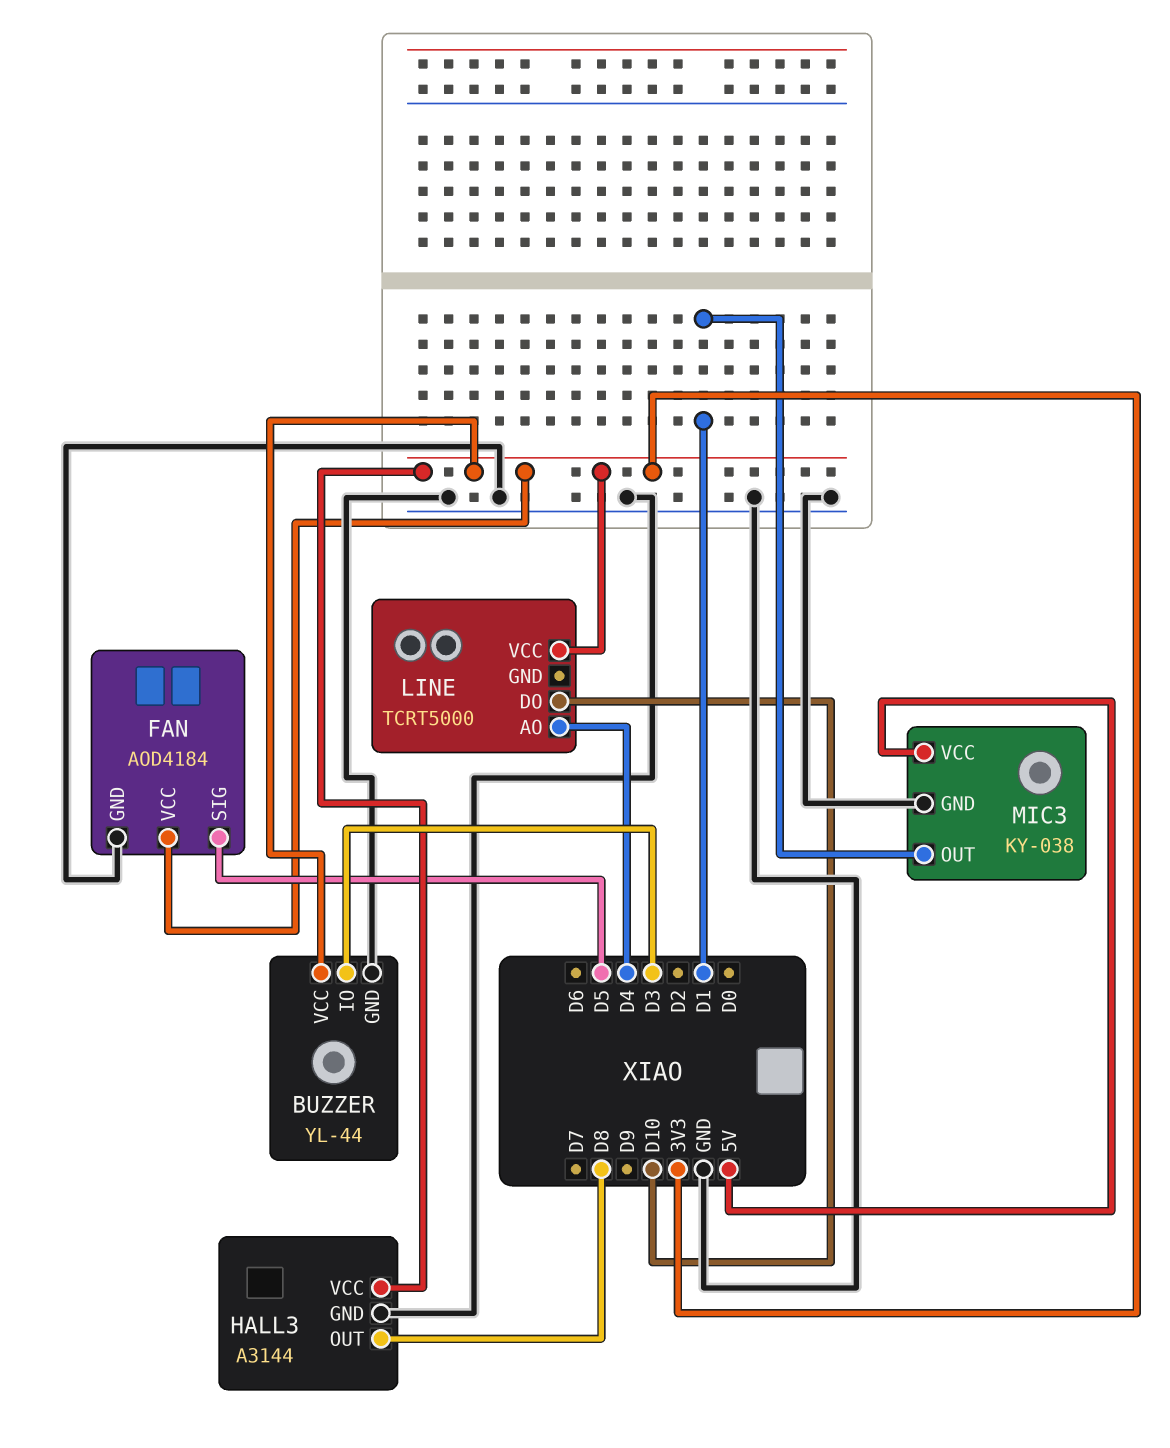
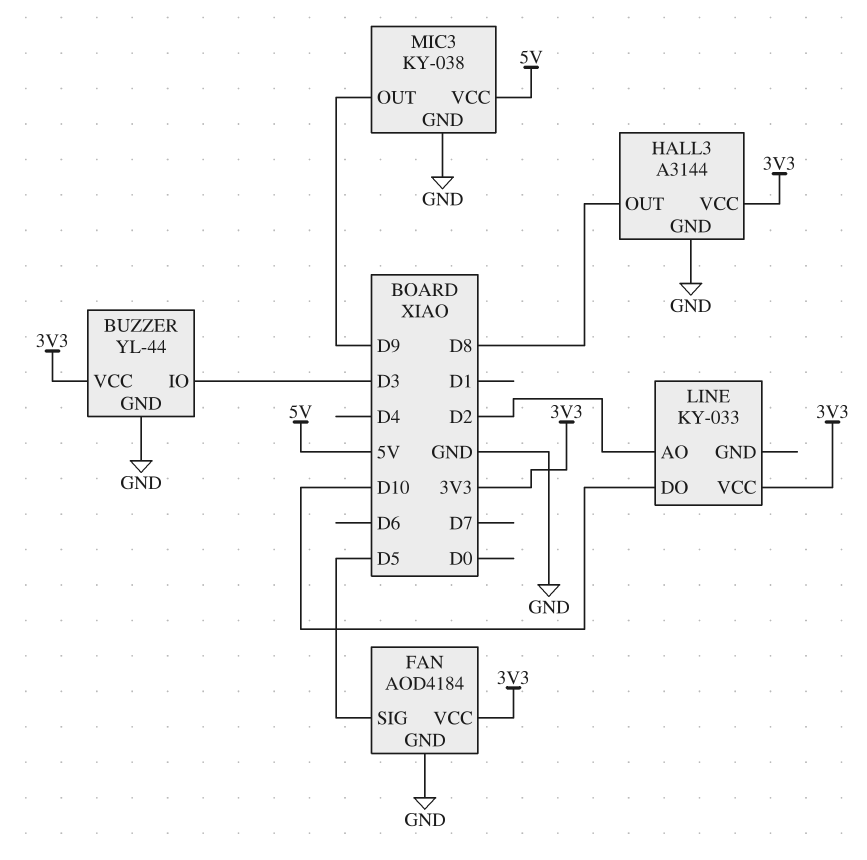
LINE: TCRT5000 -> KY-033
LINE pin AO: D4 -> D2
MIC3 pin OUT: D1 -> D9

